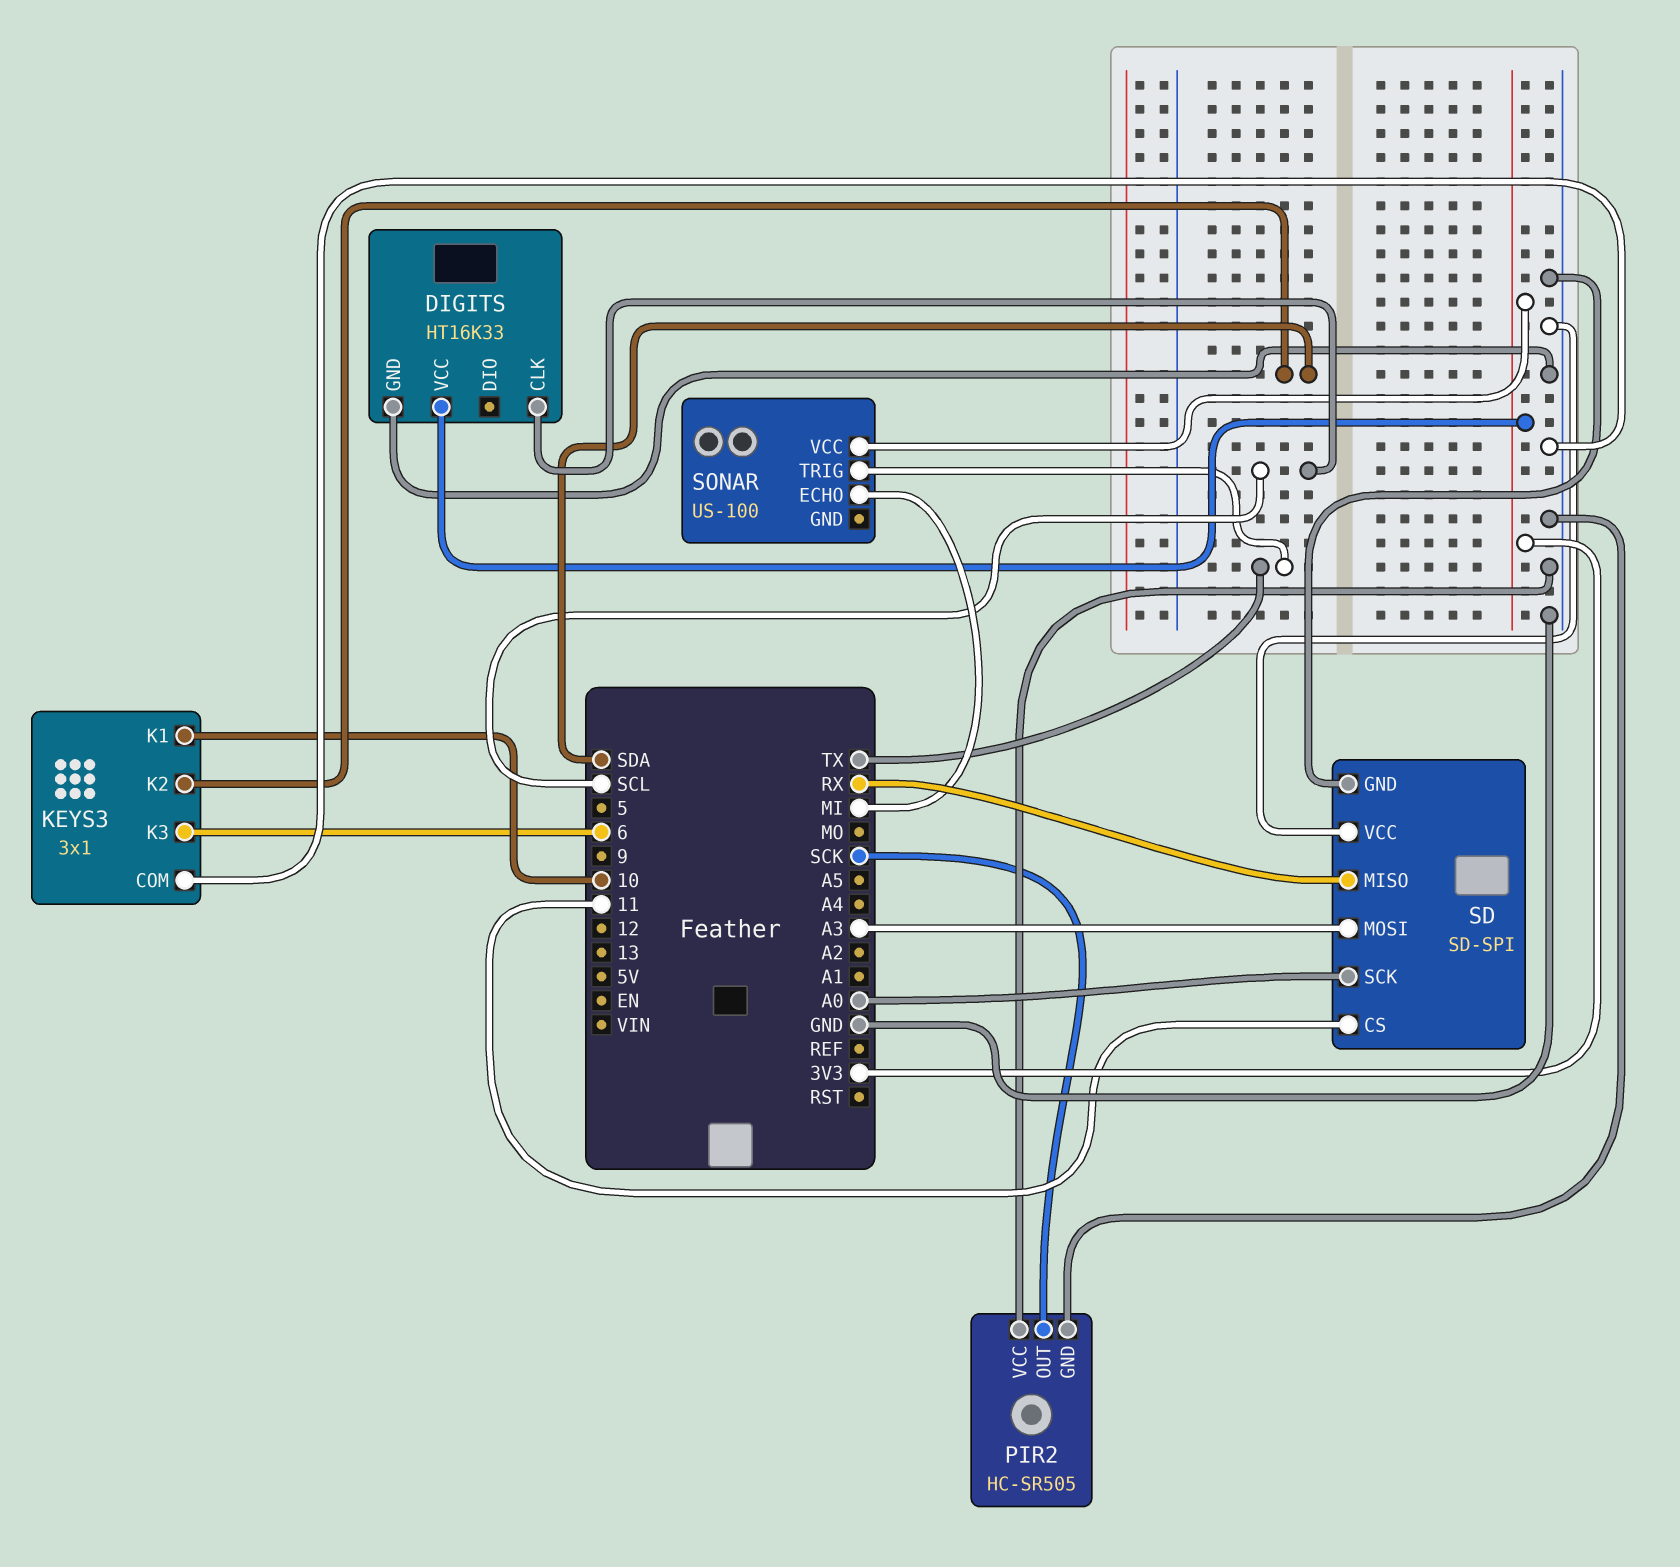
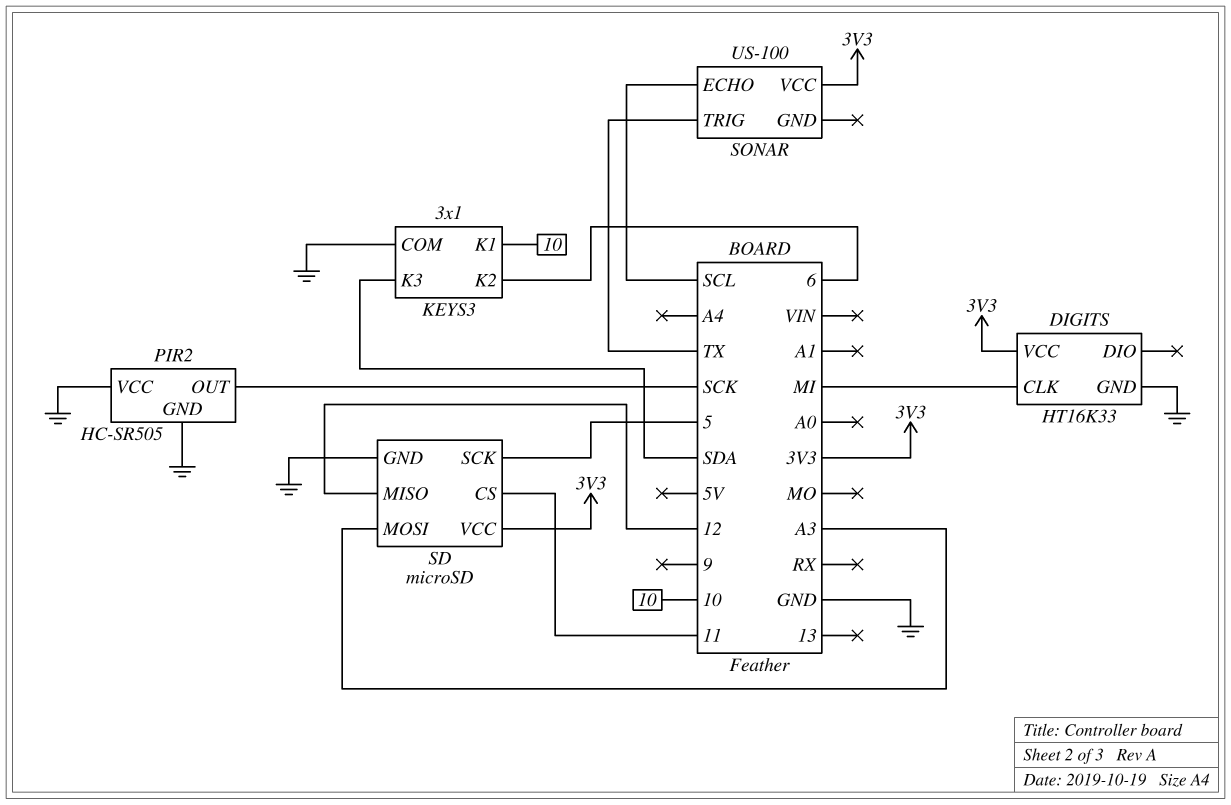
DIGITS pin CLK: SCL -> MI
KEYS3 pin K2: SDA -> 6
KEYS3 pin K3: 6 -> SDA
SD: SD-SPI -> microSD
SD pin MISO: RX -> 12
SD pin SCK: A0 -> 5
SD pin VCC: GND -> 3V3
SONAR pin ECHO: MI -> SCL

